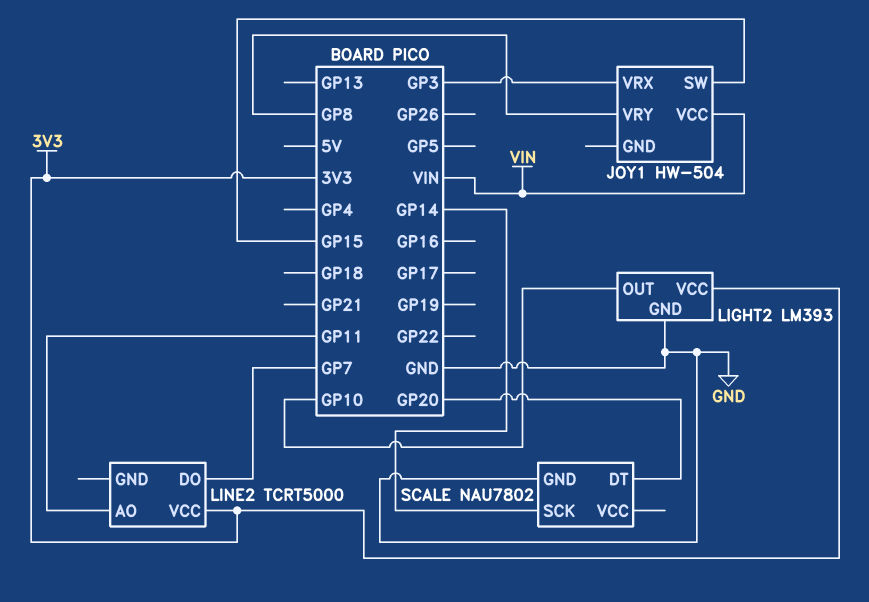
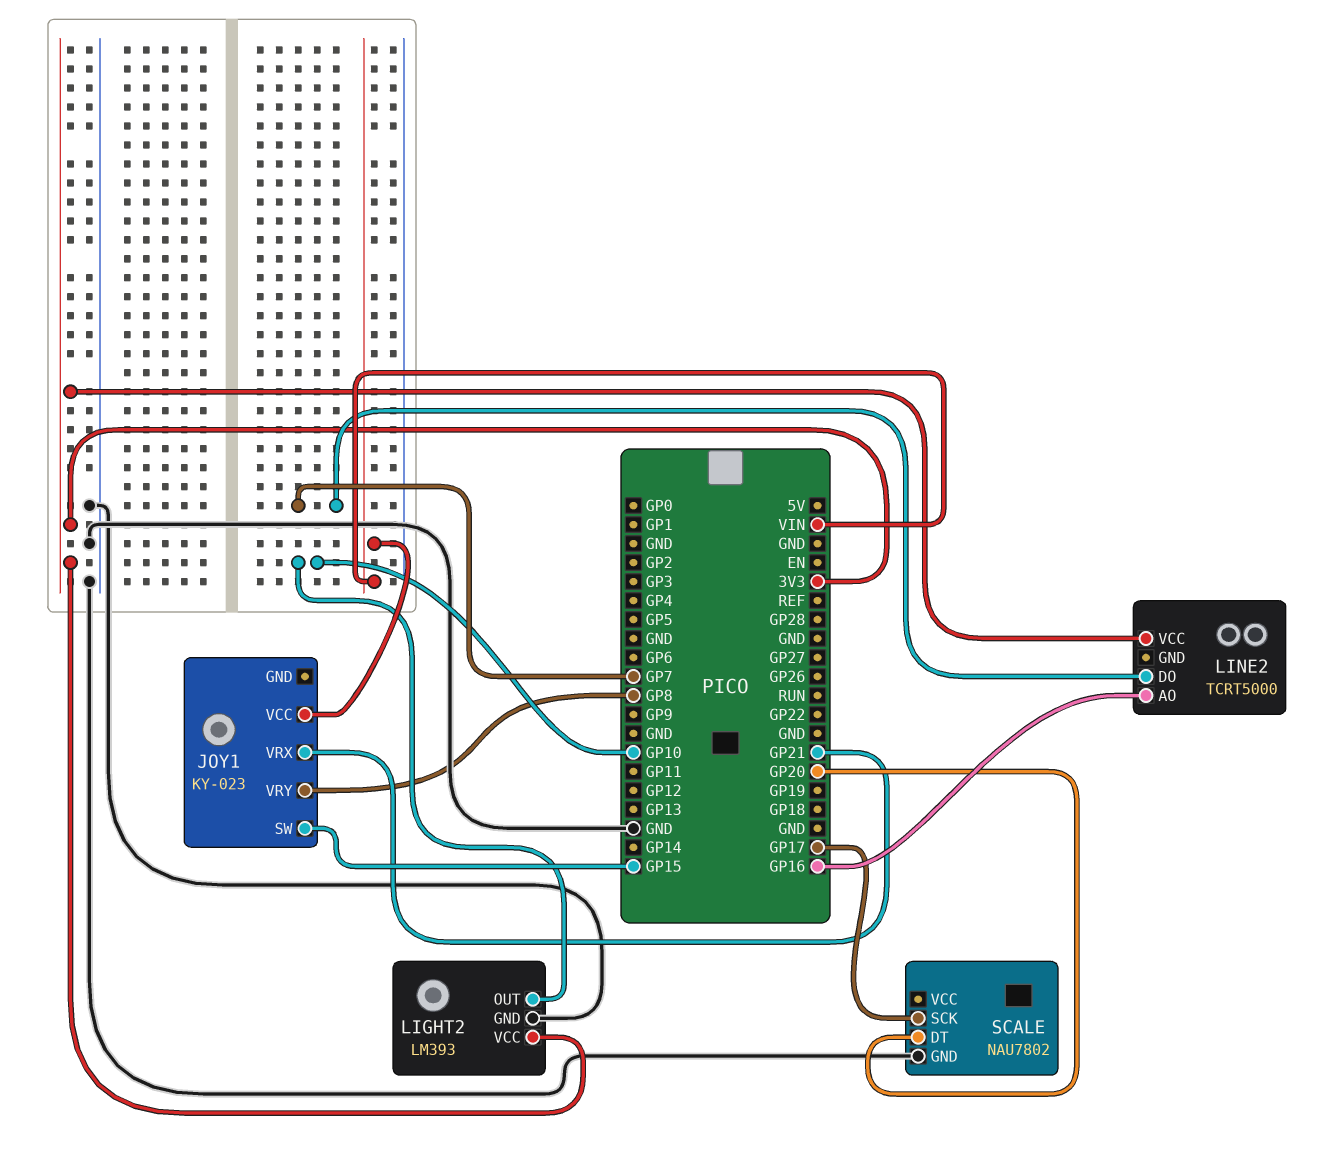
JOY1: HW-504 -> KY-023
JOY1 pin VRX: GP3 -> GP21
LINE2 pin AO: GP11 -> GP16
SCALE pin SCK: GP14 -> GP17

